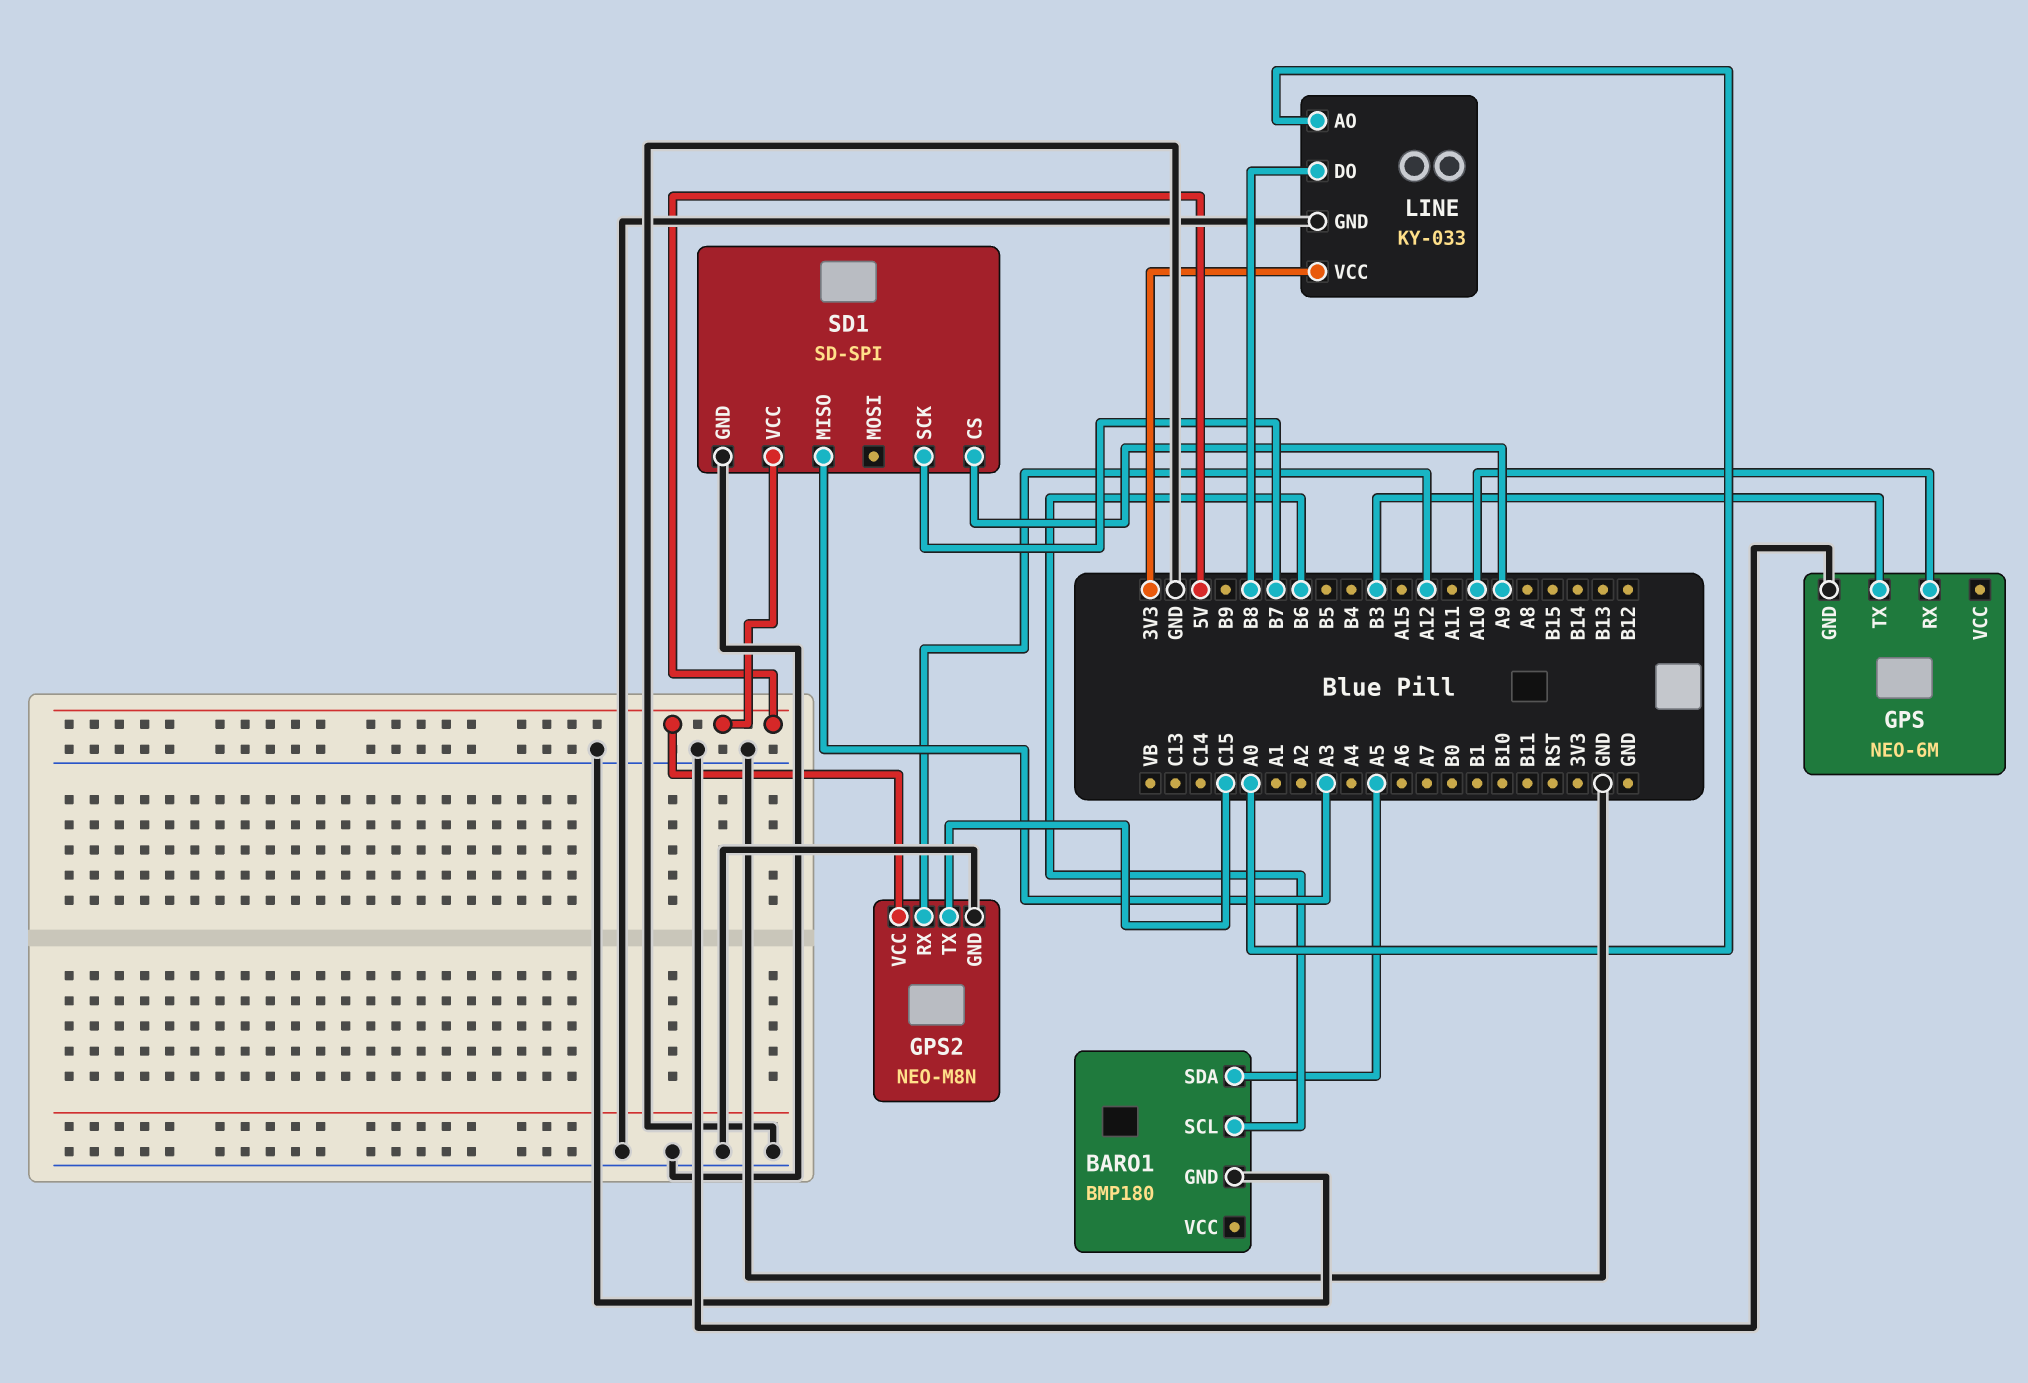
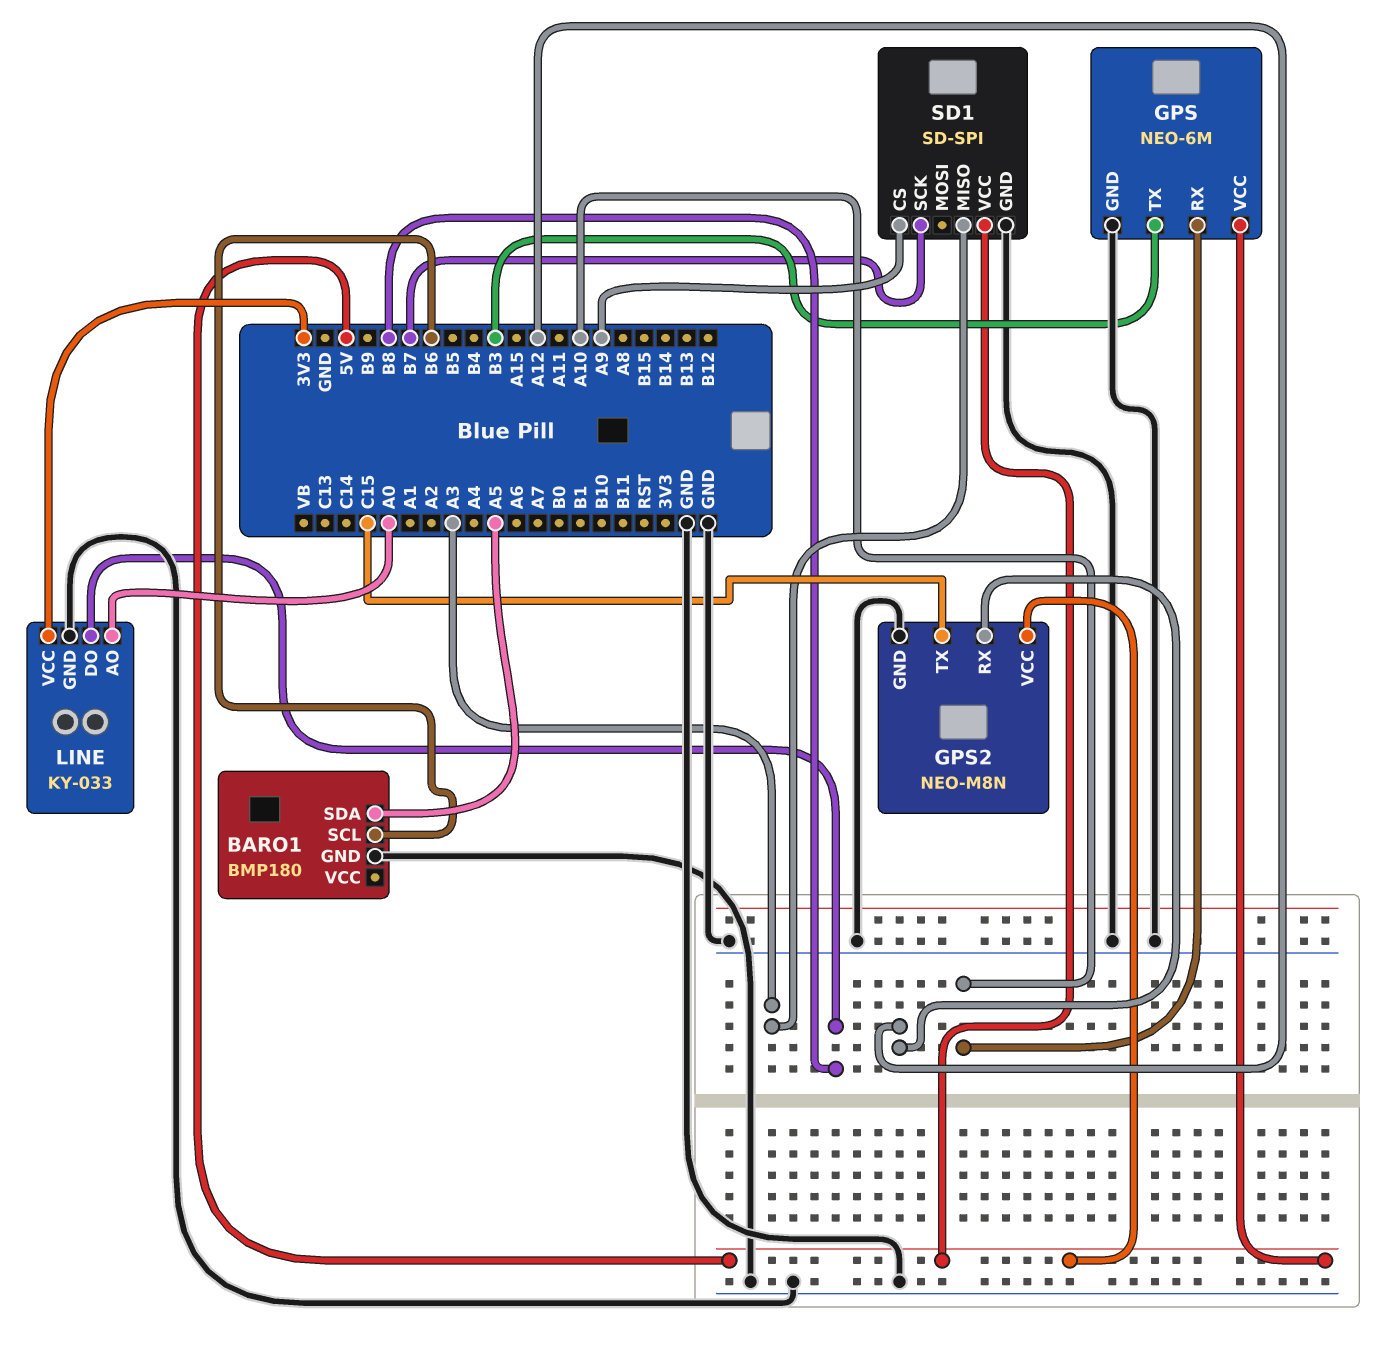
GPS pin VCC: none -> 5V

